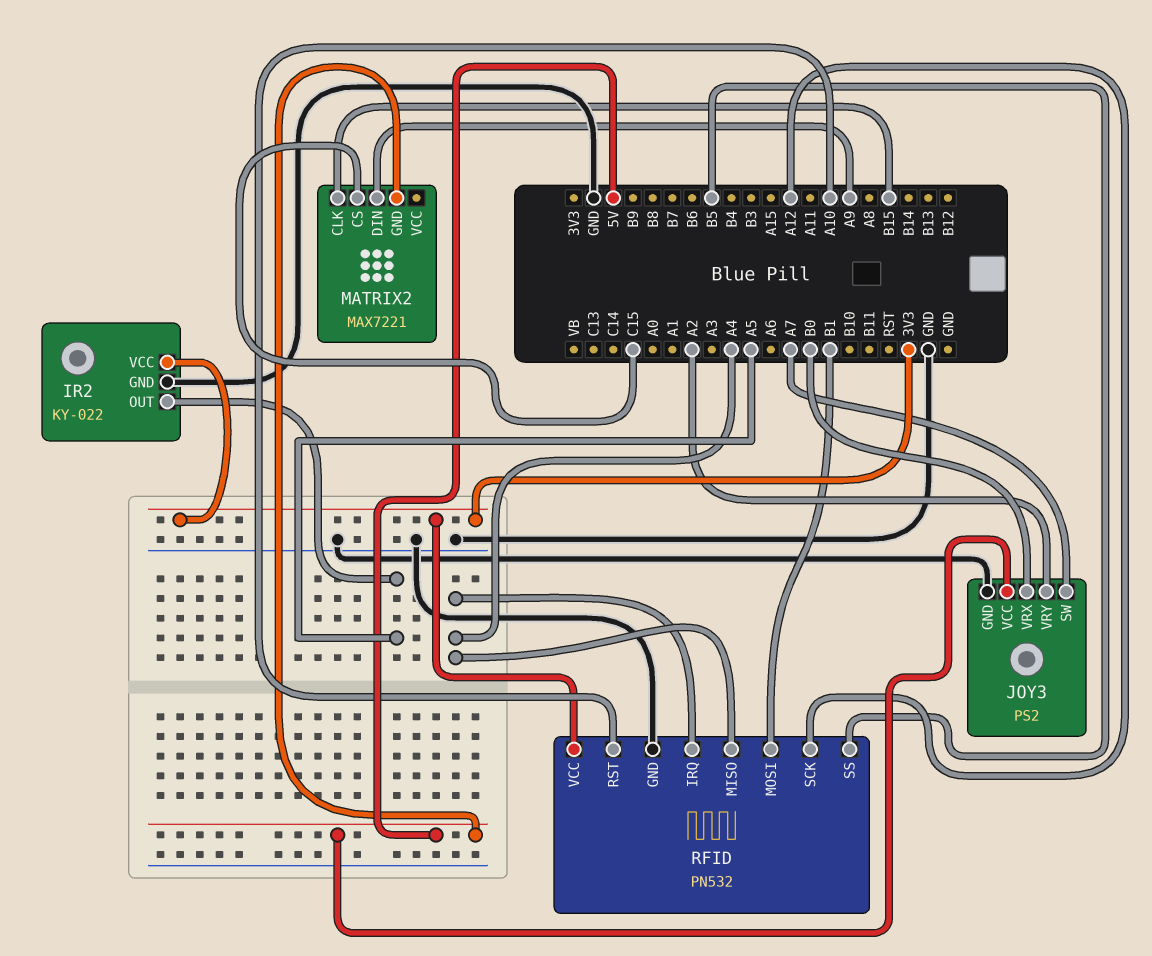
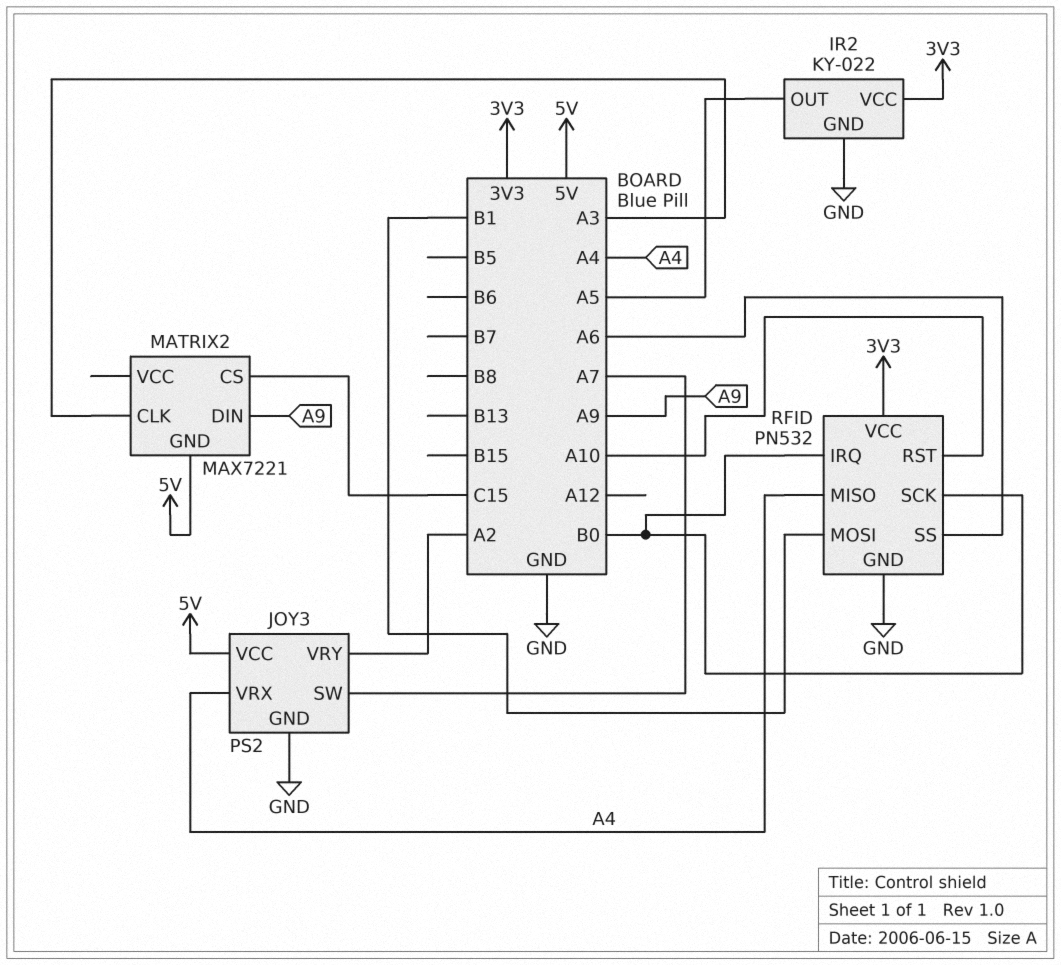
JOY3 pin VRX: B0 -> A4
MATRIX2 pin CLK: B15 -> A3
RFID pin IRQ: A4 -> B0
RFID pin SCK: A12 -> B0
RFID pin SS: B5 -> A6

